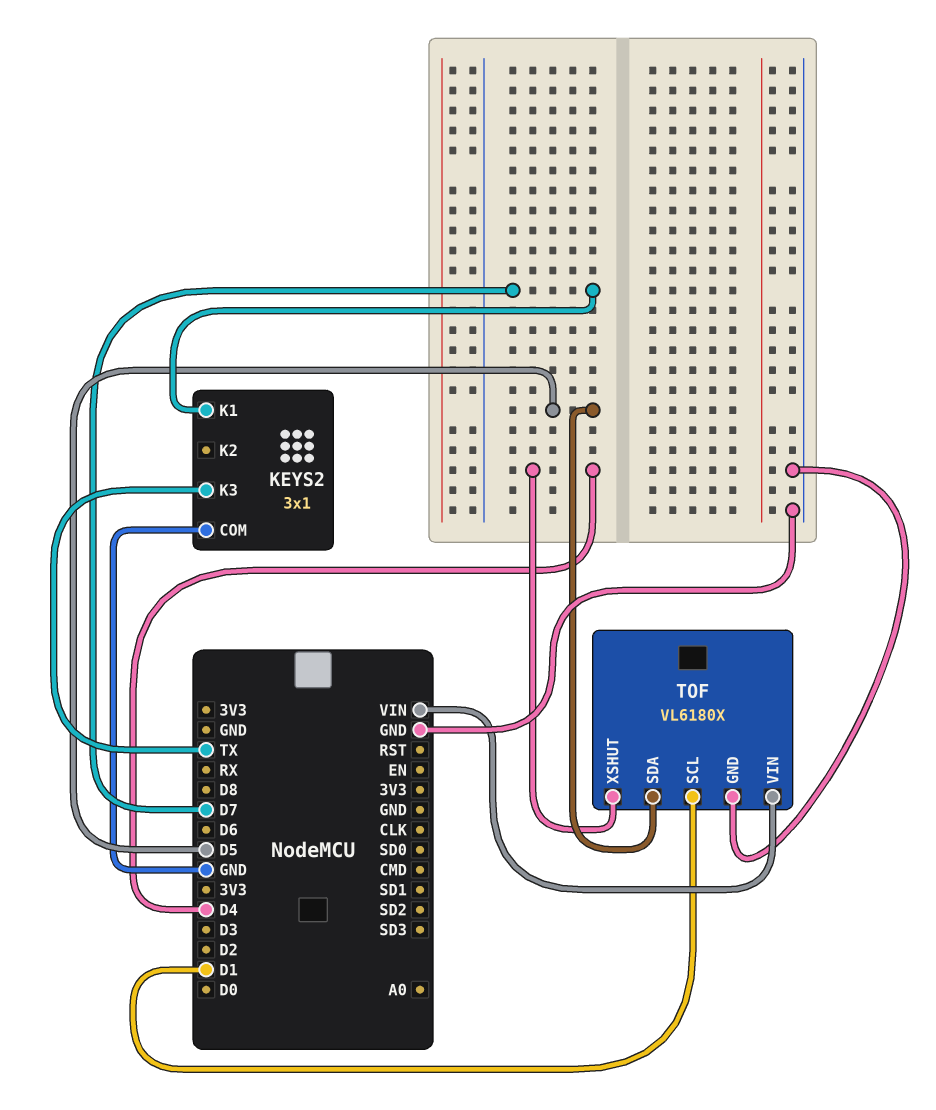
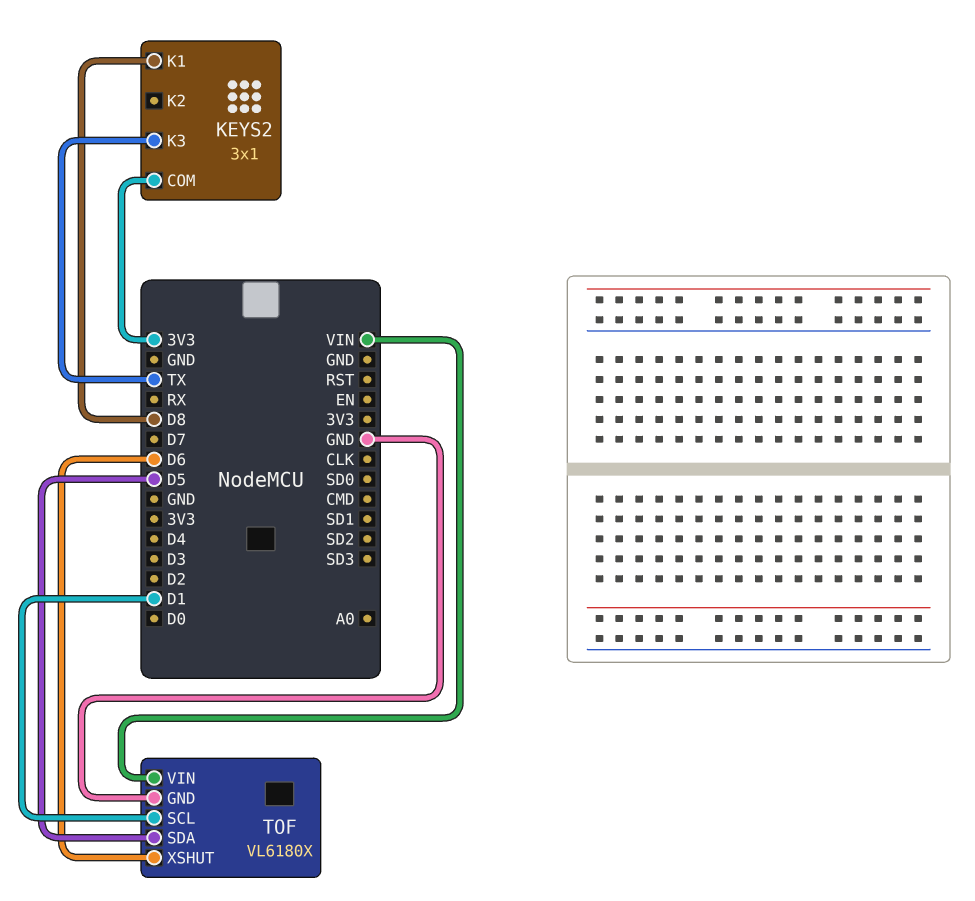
KEYS2 pin COM: GND -> 3V3
KEYS2 pin K1: D7 -> D8
TOF pin XSHUT: D4 -> D6

